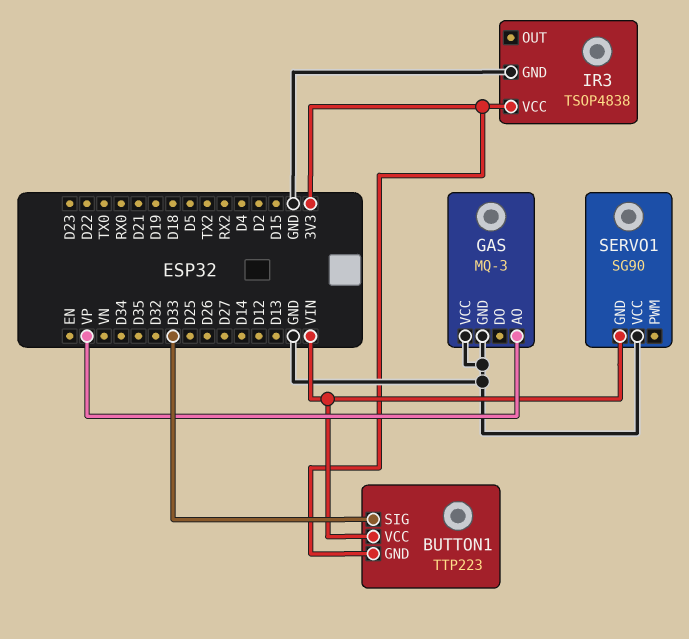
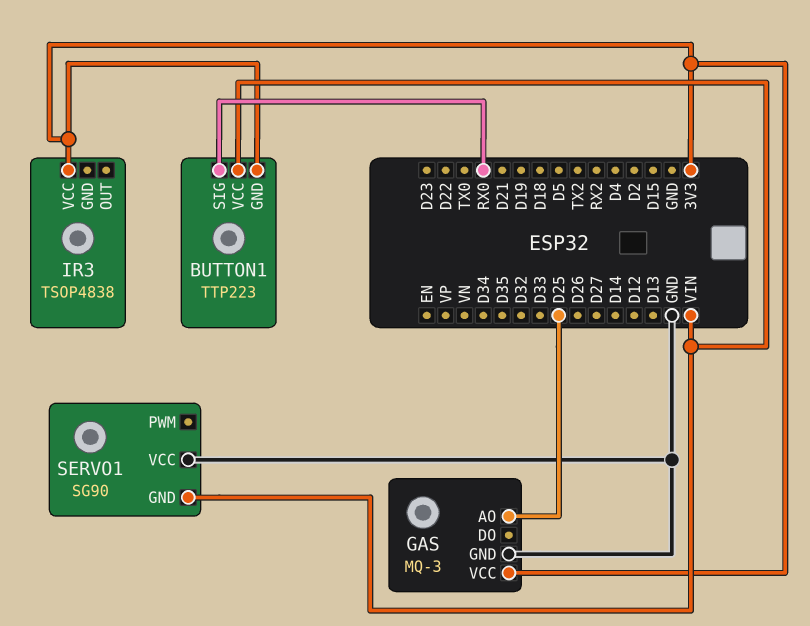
BUTTON1 pin SIG: D33 -> RX0
GAS pin AO: VP -> D25
GAS pin VCC: GND -> 3V3
IR3 pin GND: GND -> none

